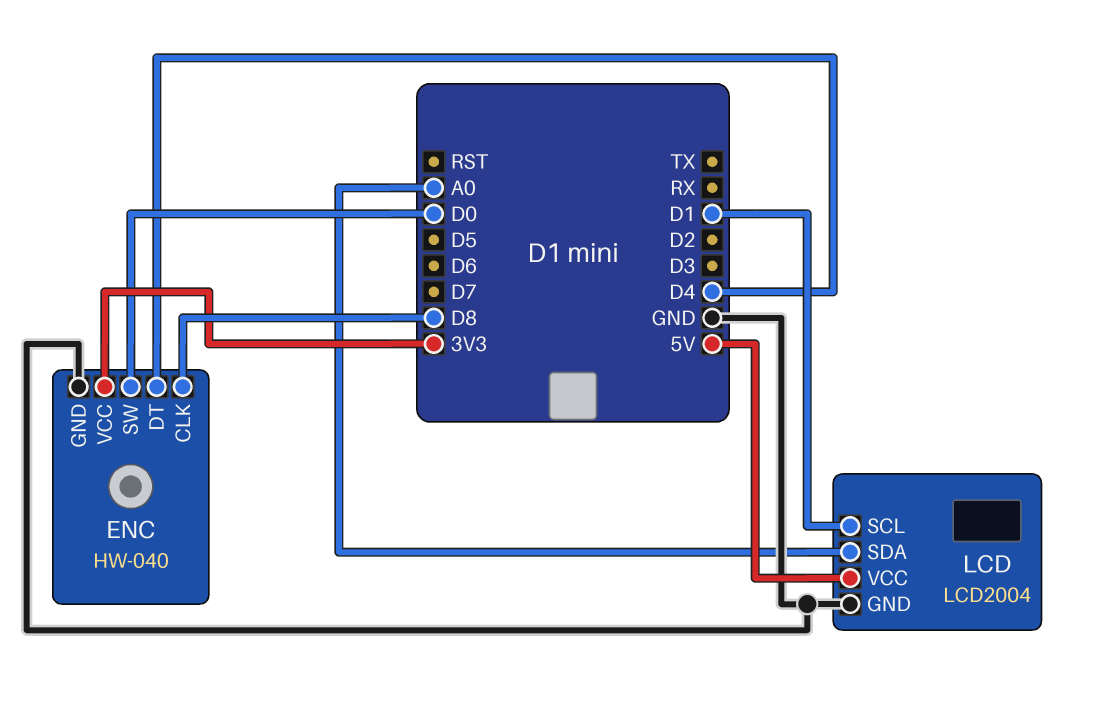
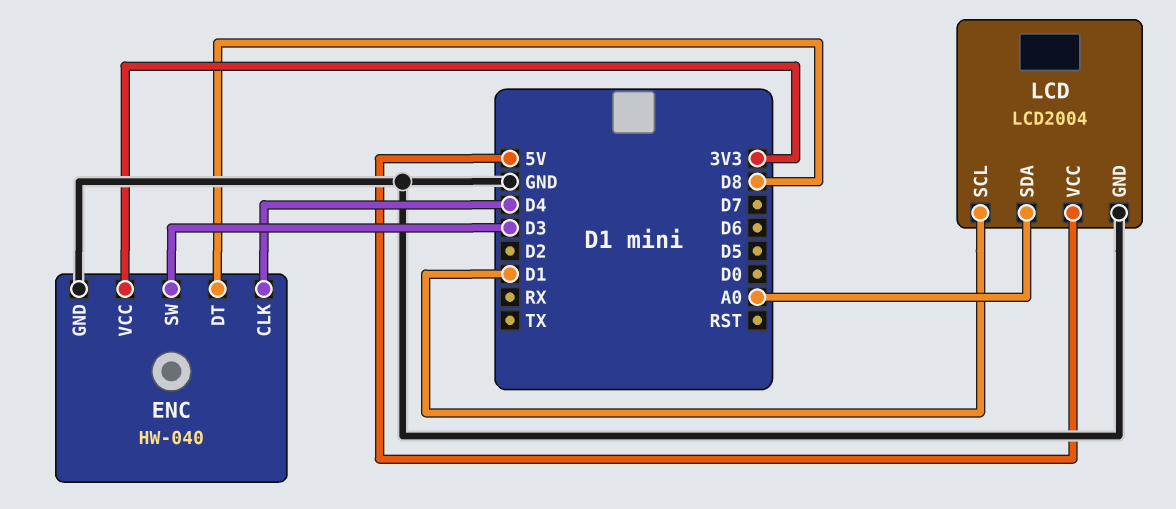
ENC pin CLK: D8 -> D4
ENC pin DT: D4 -> D8
ENC pin SW: D0 -> D3

